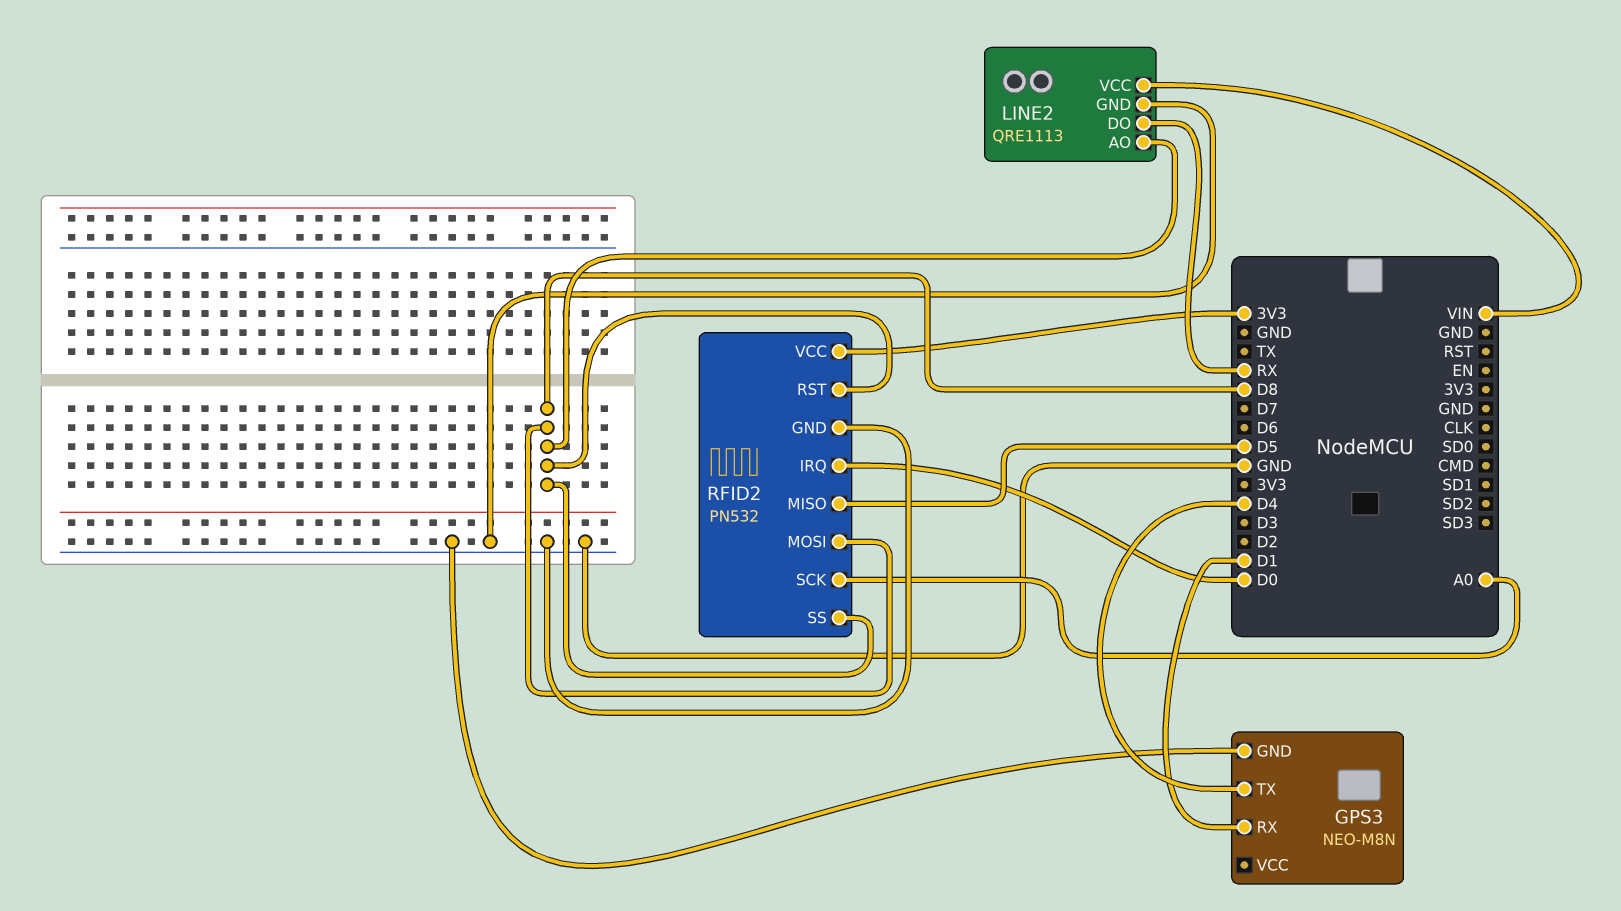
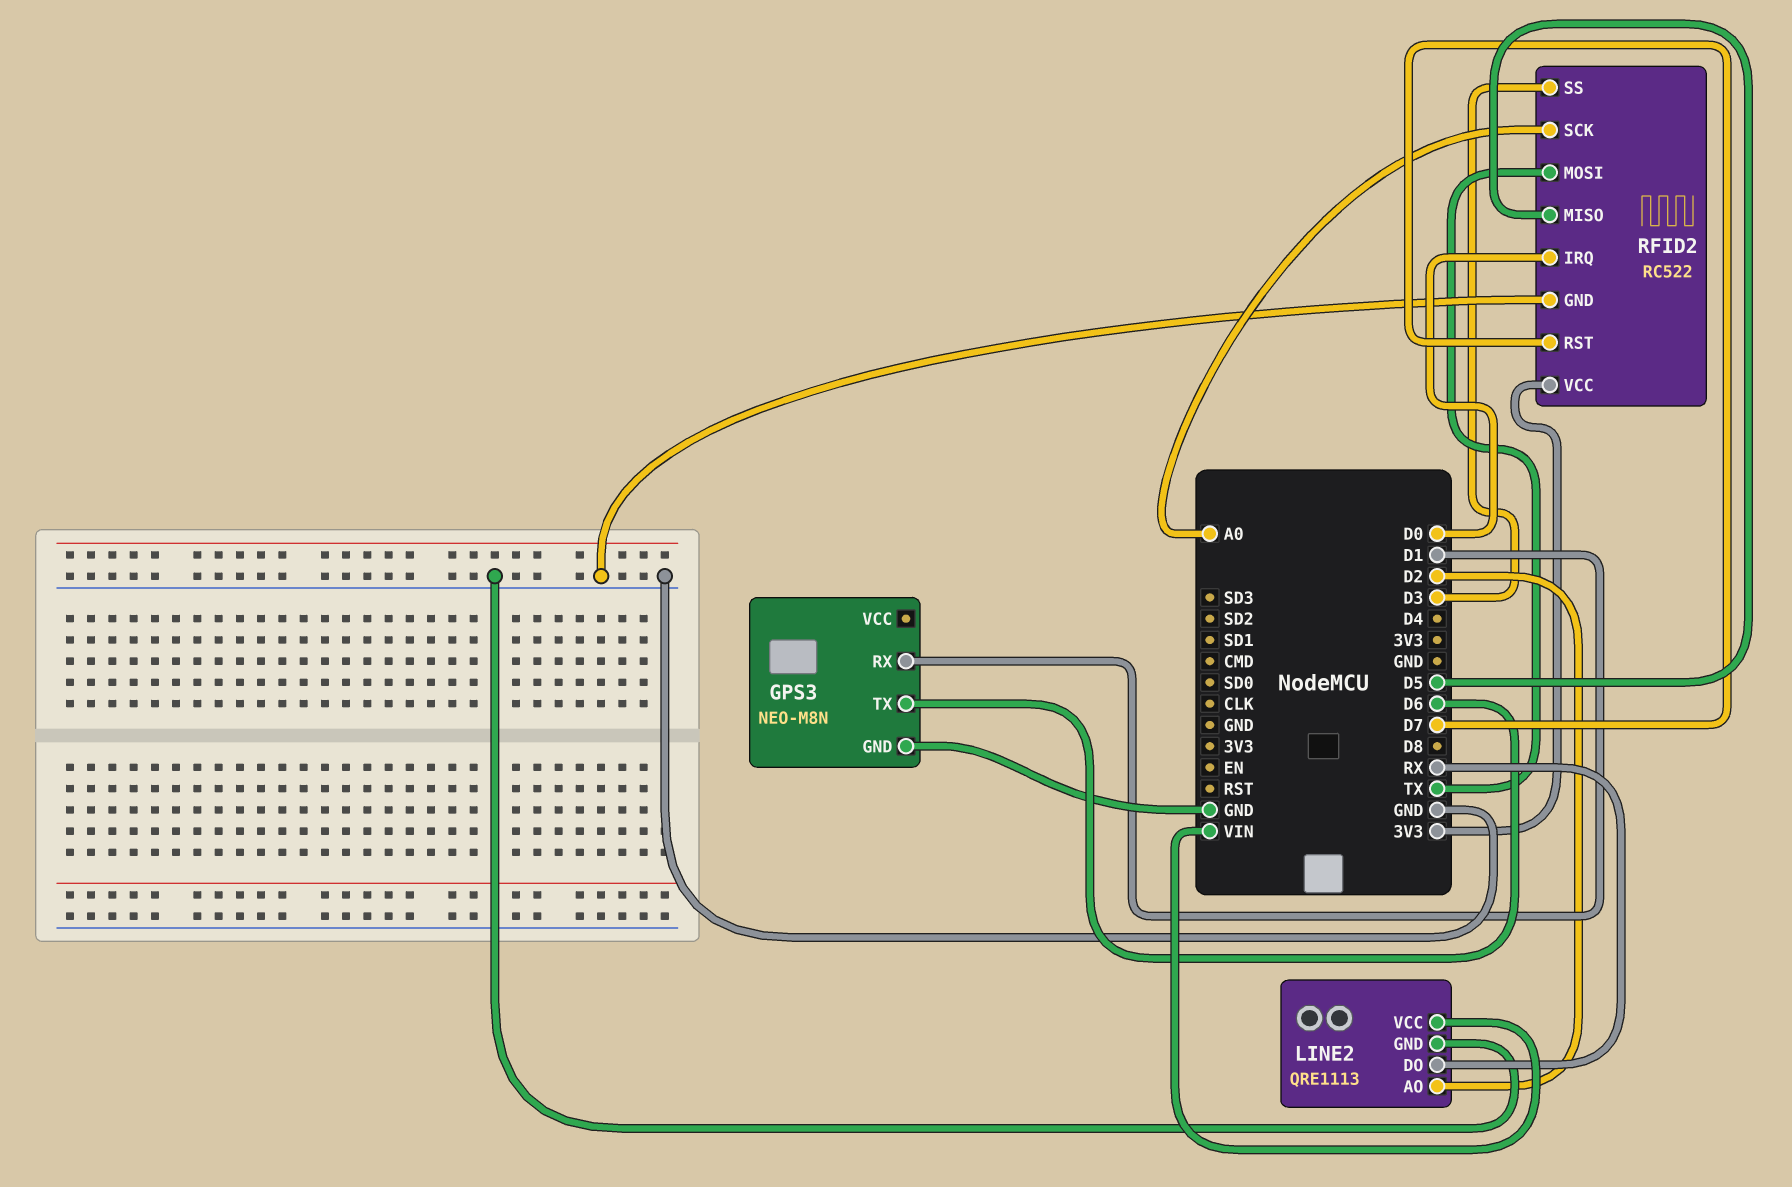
GPS3 pin TX: D4 -> D6
LINE2 pin AO: D8 -> D2
RFID2: PN532 -> RC522
RFID2 pin MOSI: D8 -> TX
RFID2 pin RST: D8 -> D7
RFID2 pin SS: D8 -> D3

